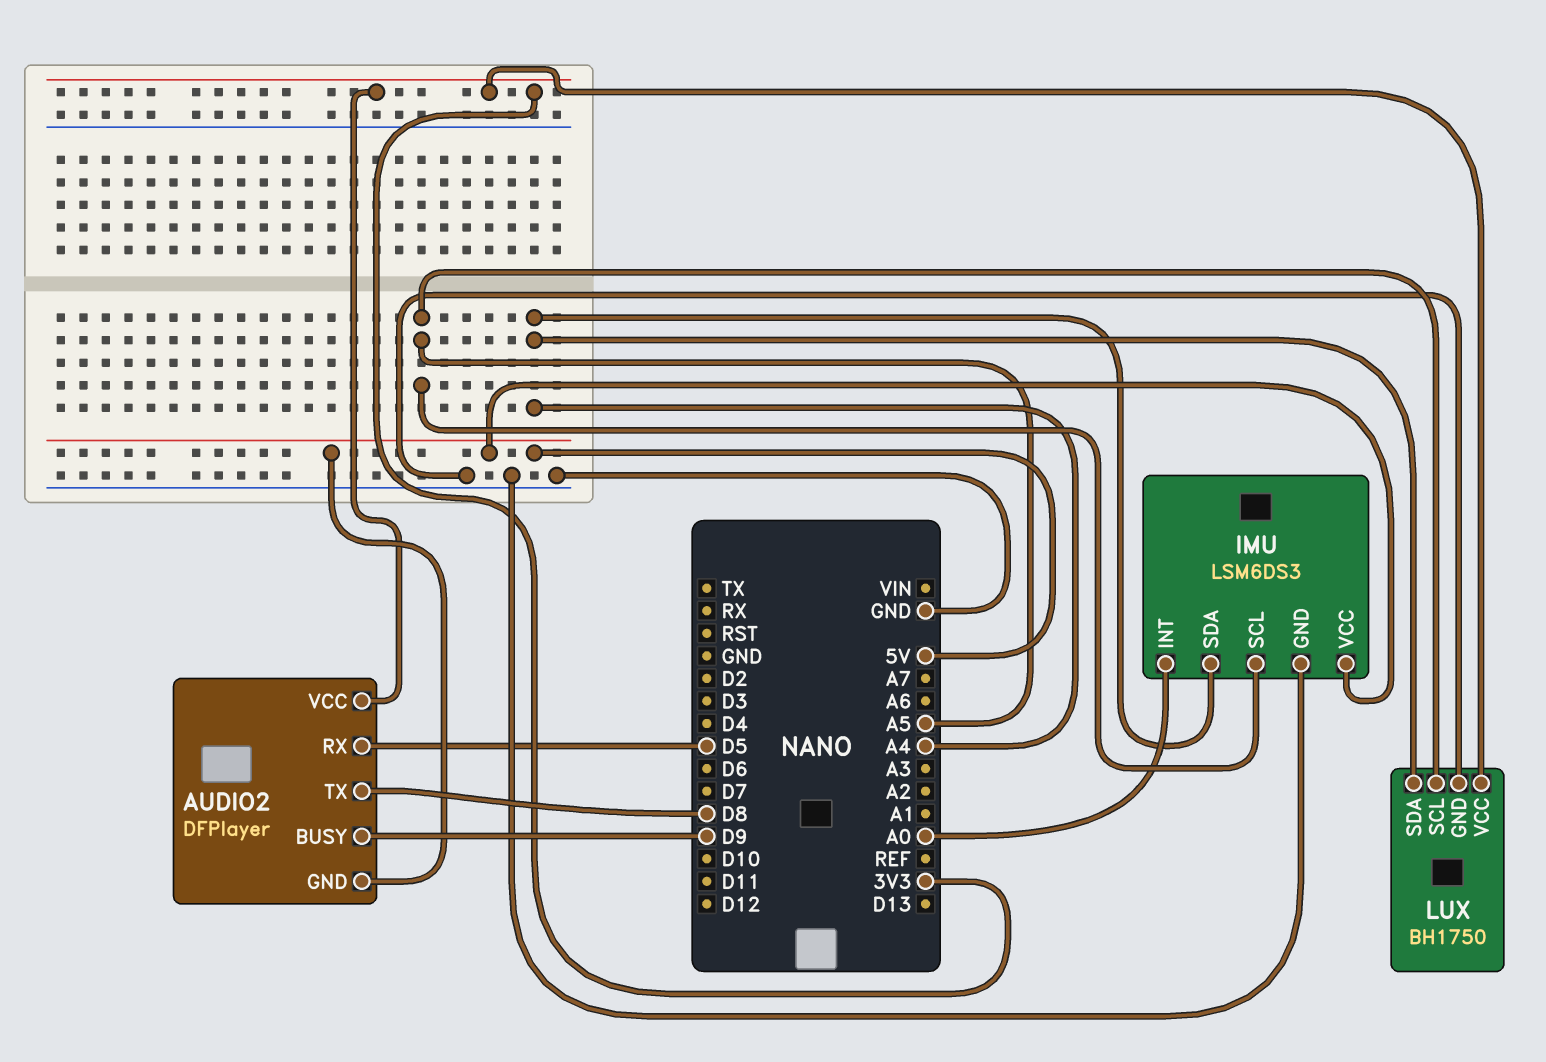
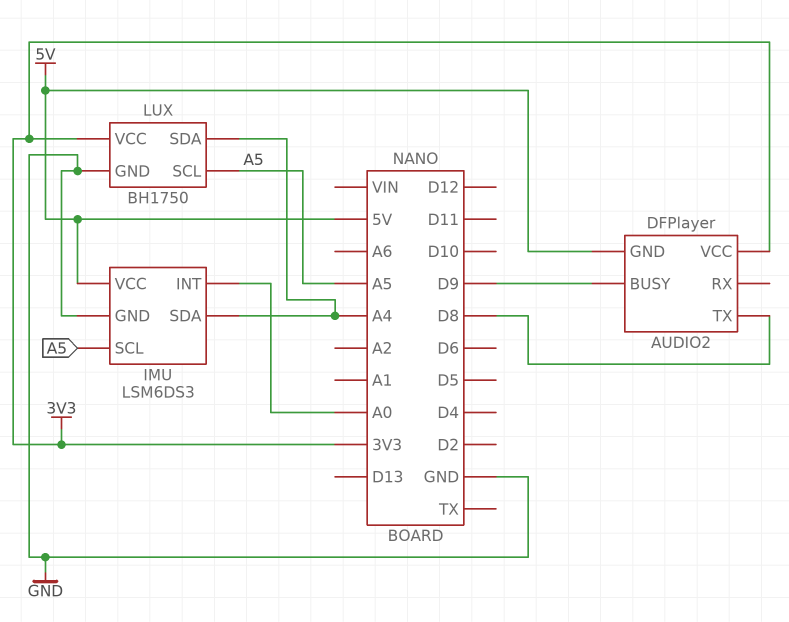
AUDIO2 pin RX: D5 -> none

